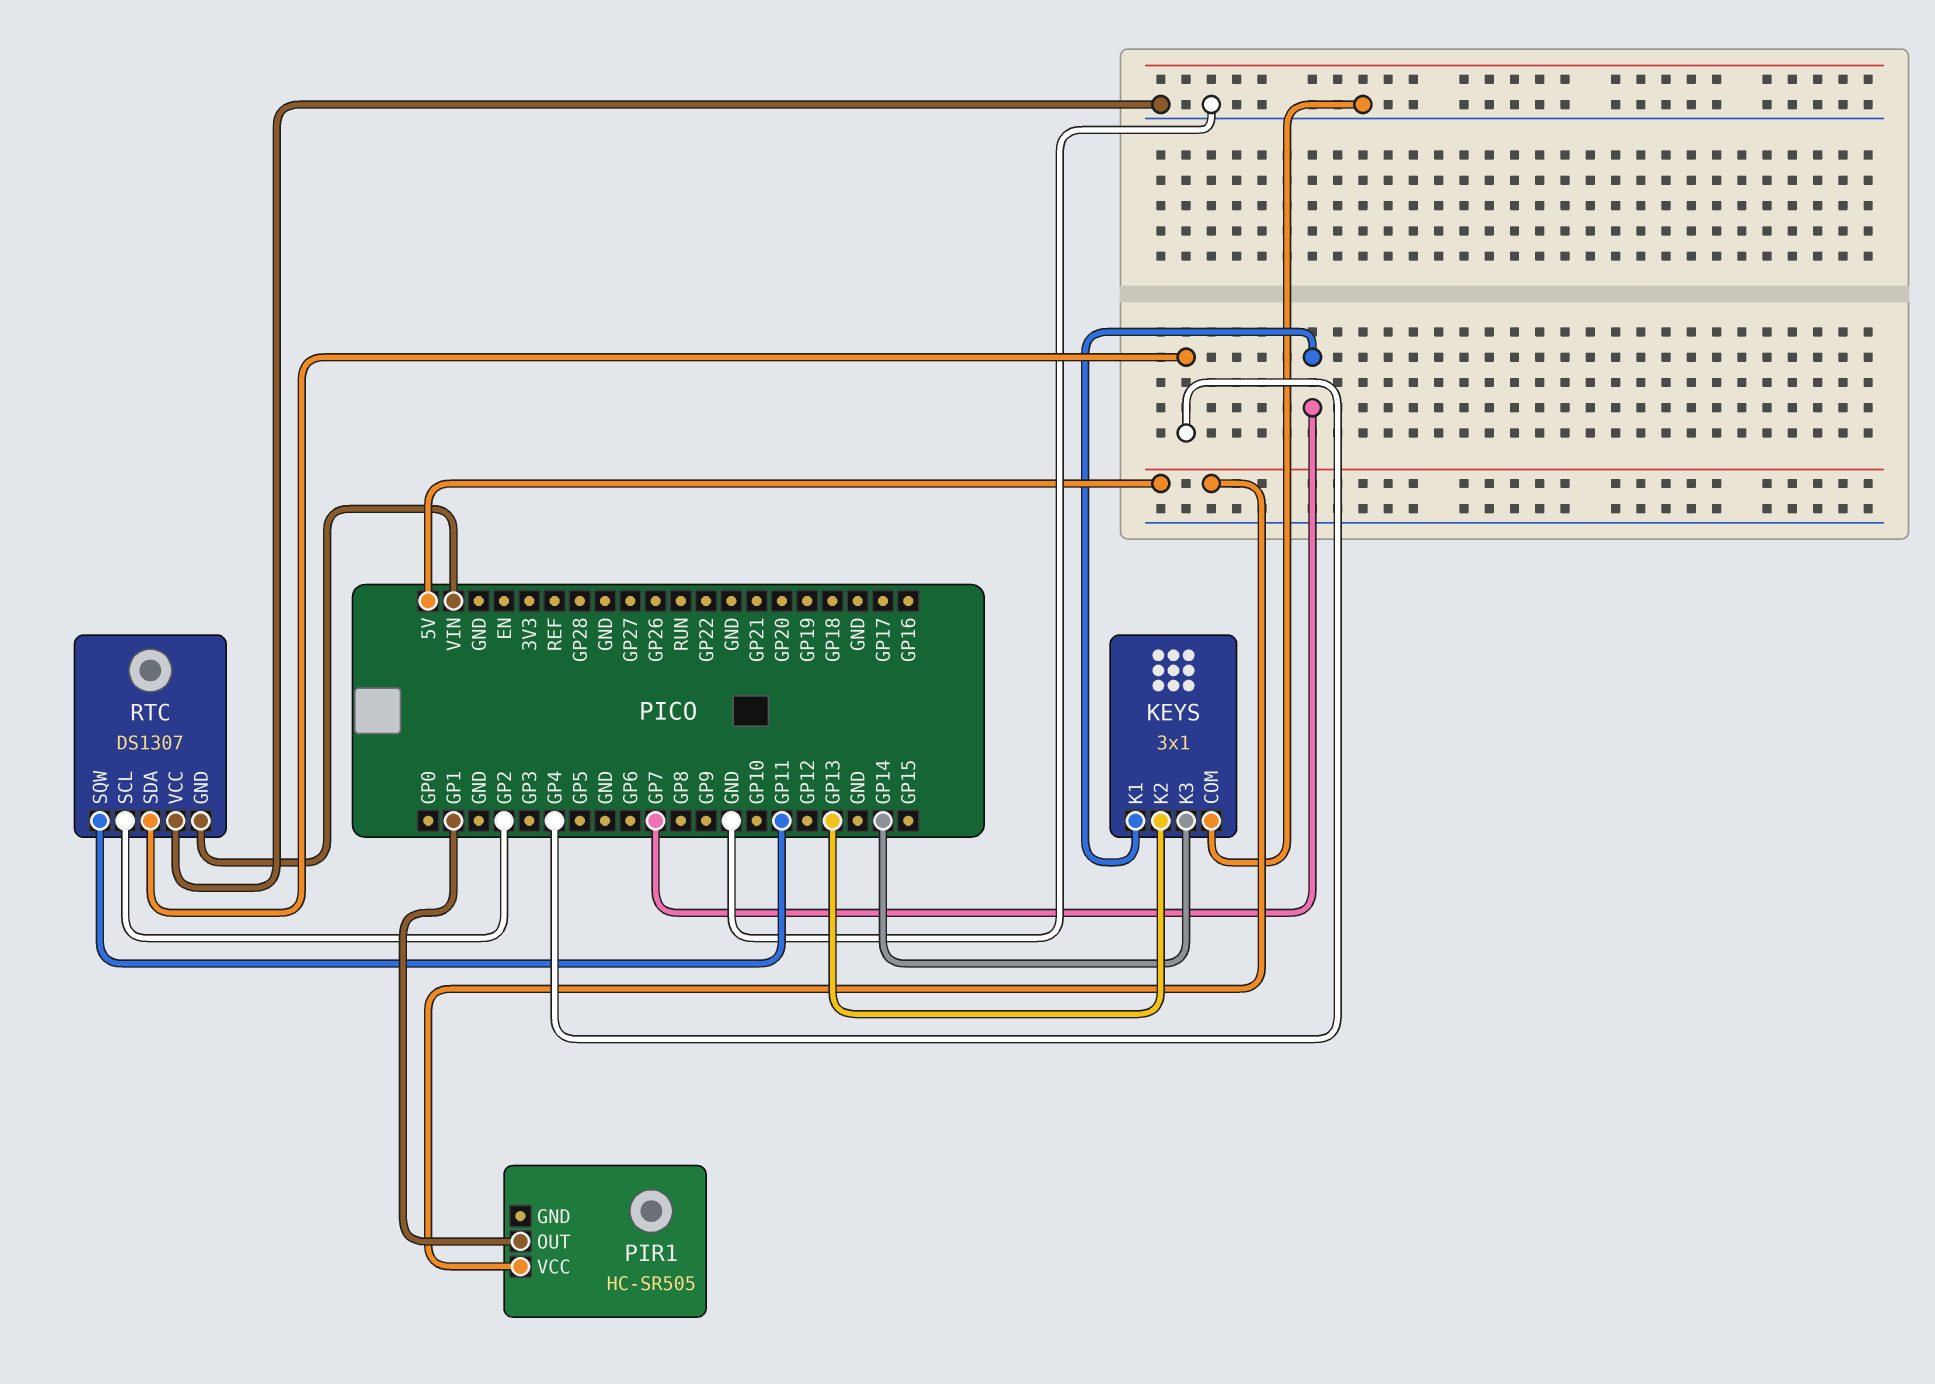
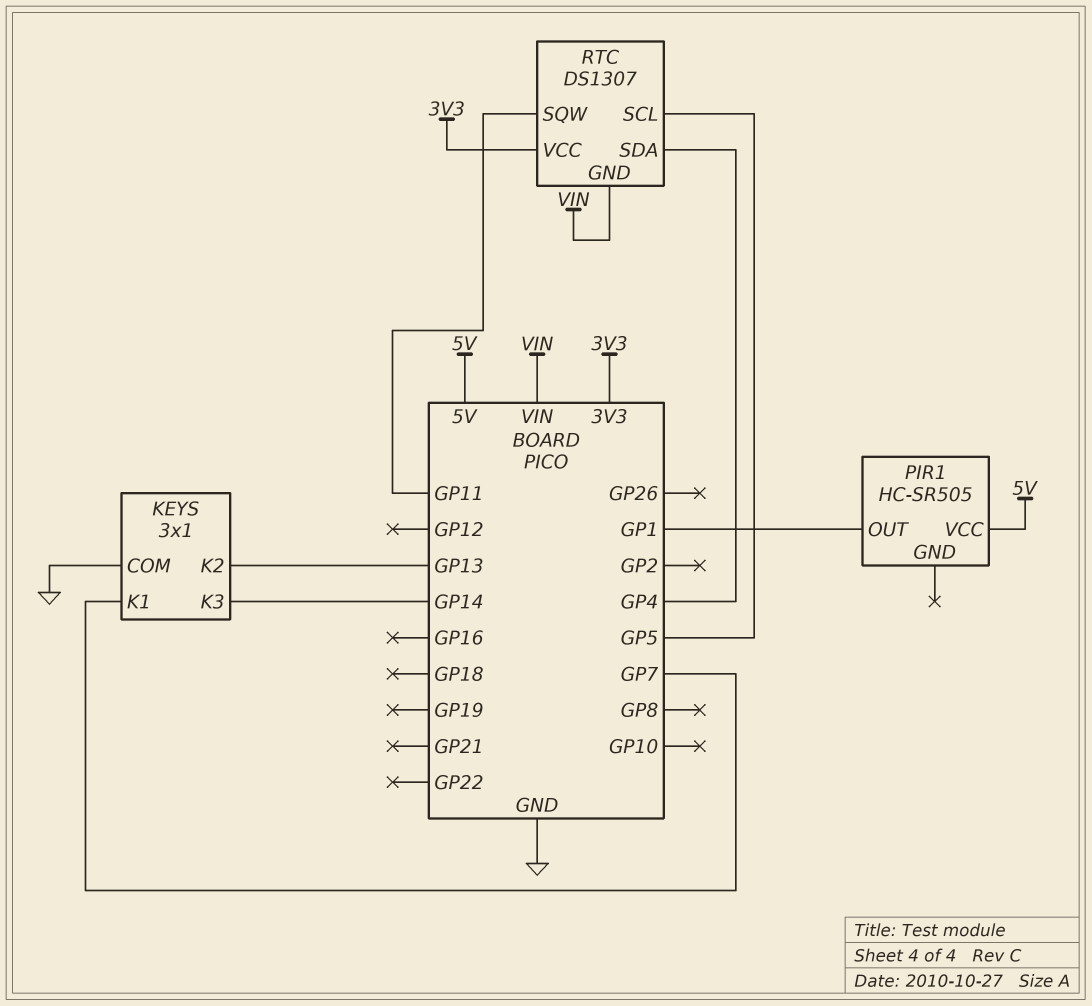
RTC pin SCL: GP2 -> GP5
RTC pin VCC: GND -> 3V3

